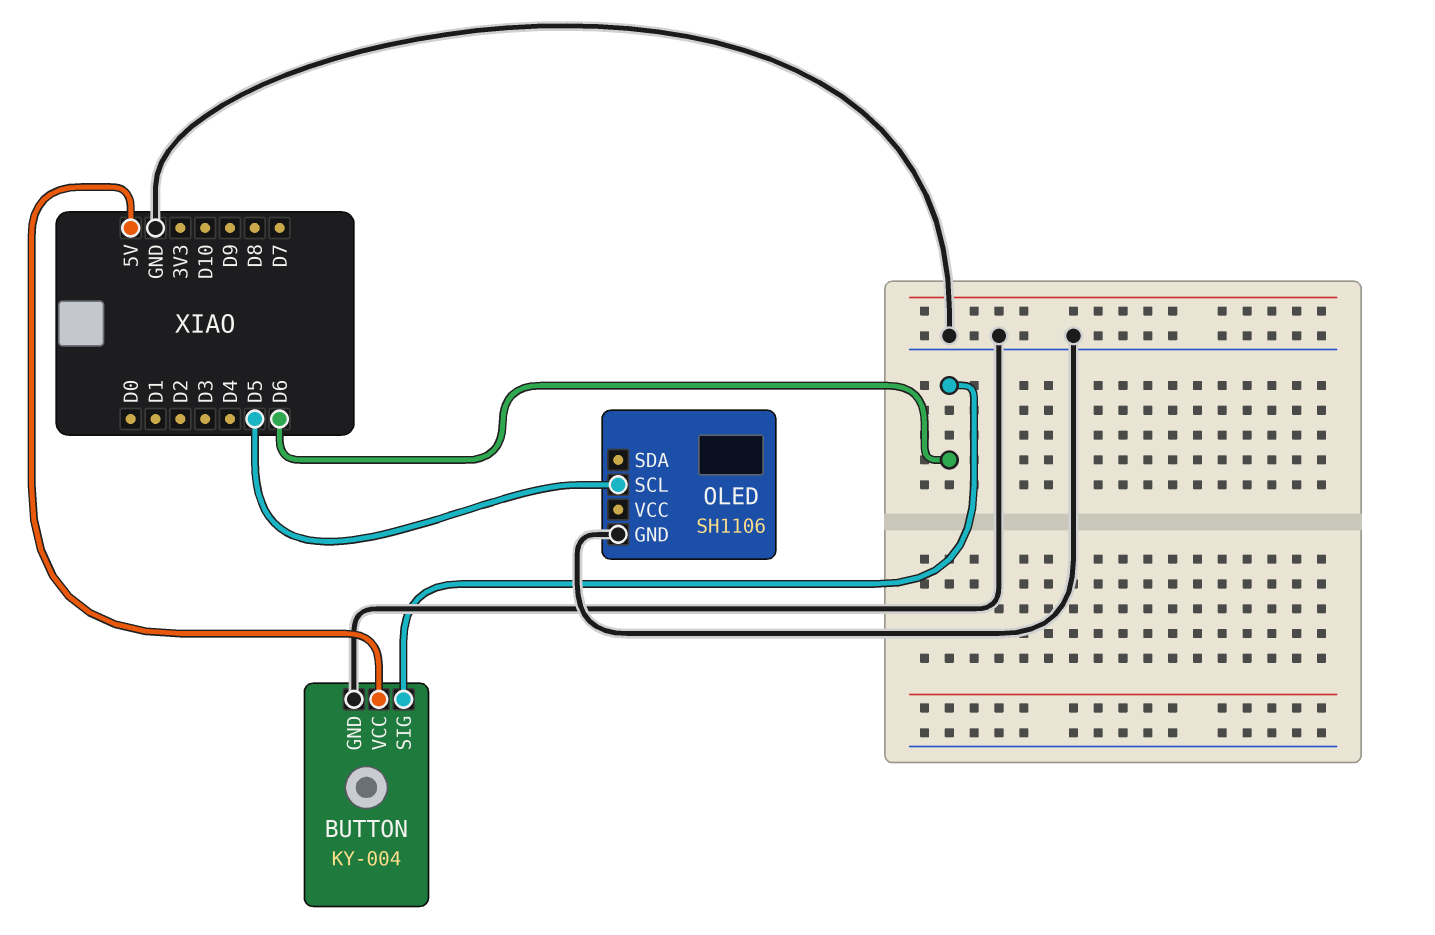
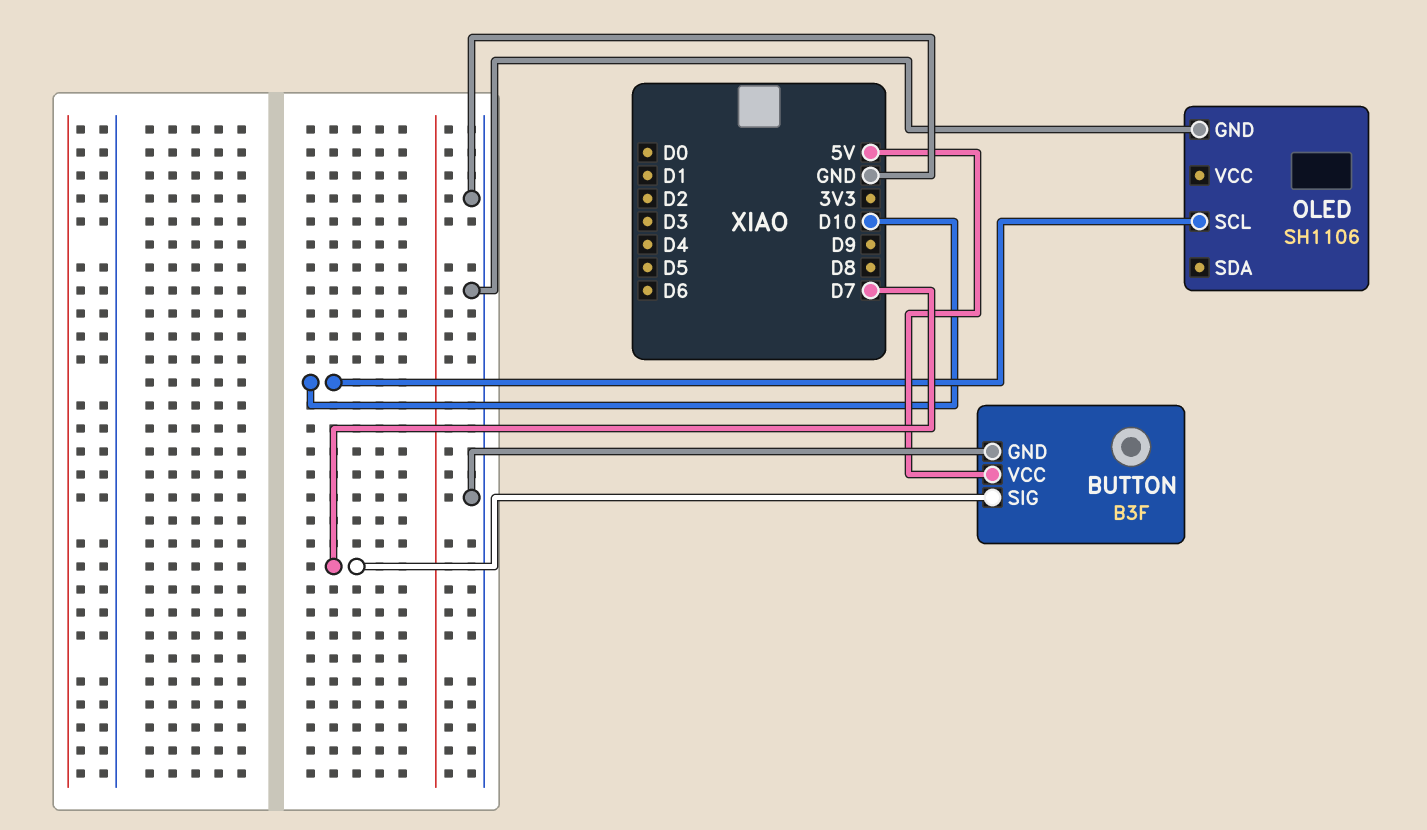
BUTTON: KY-004 -> B3F
BUTTON pin SIG: D6 -> D7
OLED pin SCL: D5 -> D10

